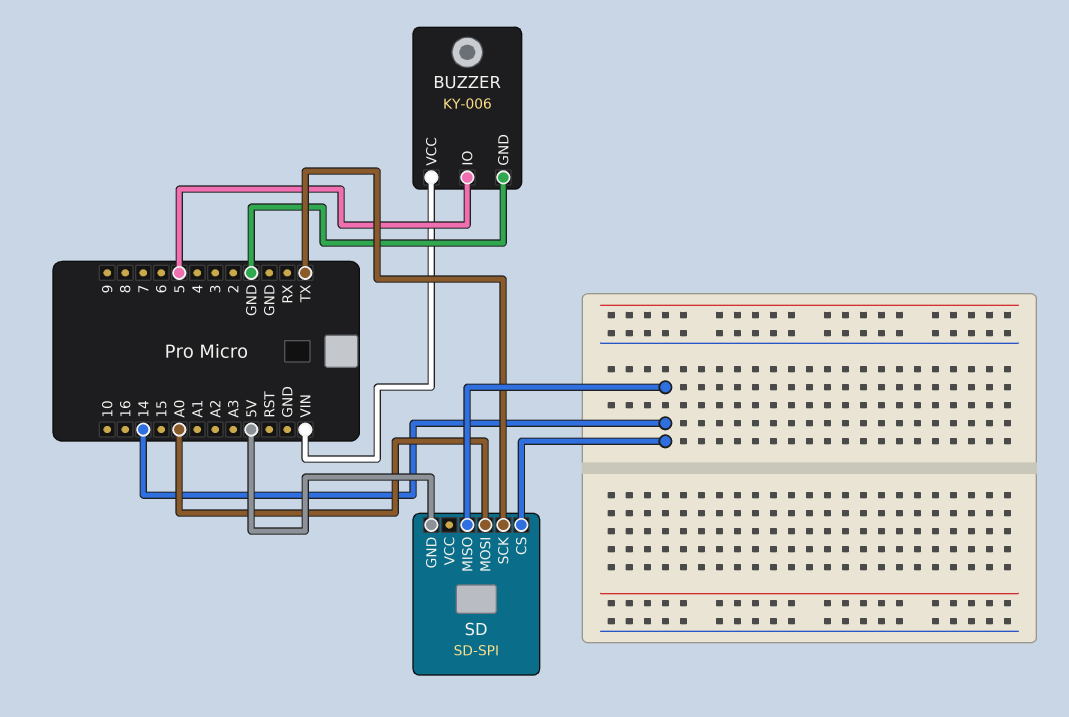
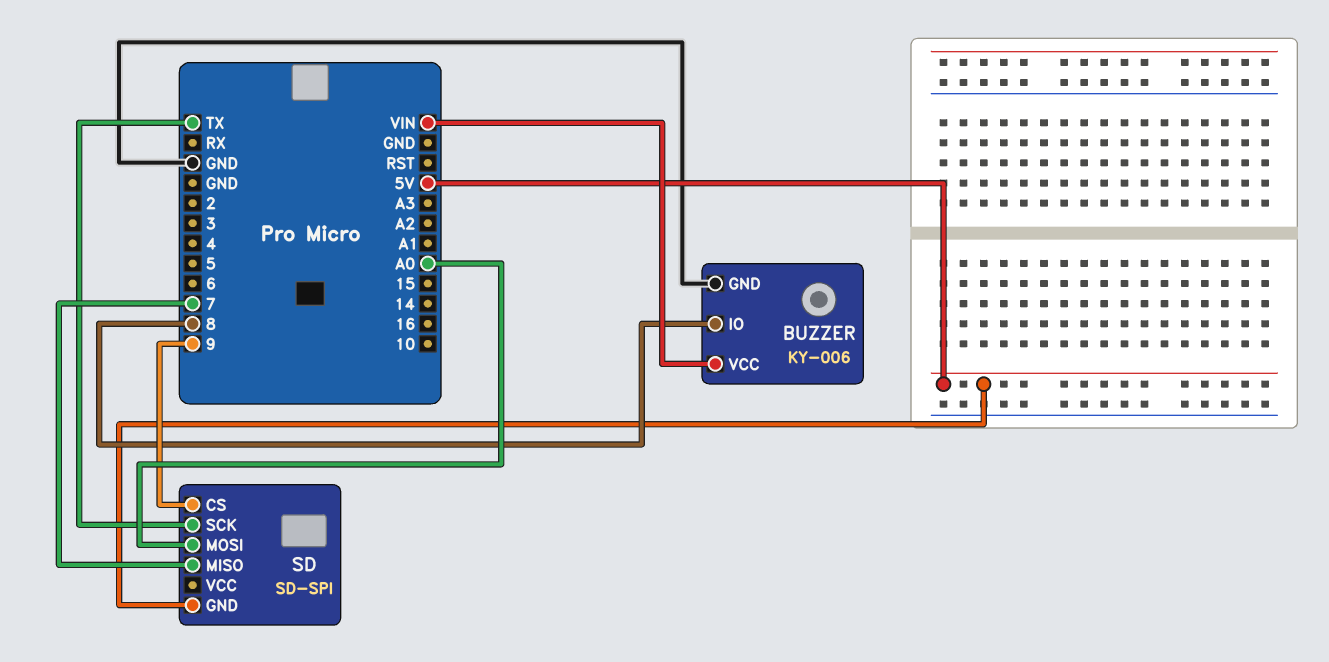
BUZZER pin IO: 5 -> 8
SD pin CS: 14 -> 9
SD pin MISO: 14 -> 7

